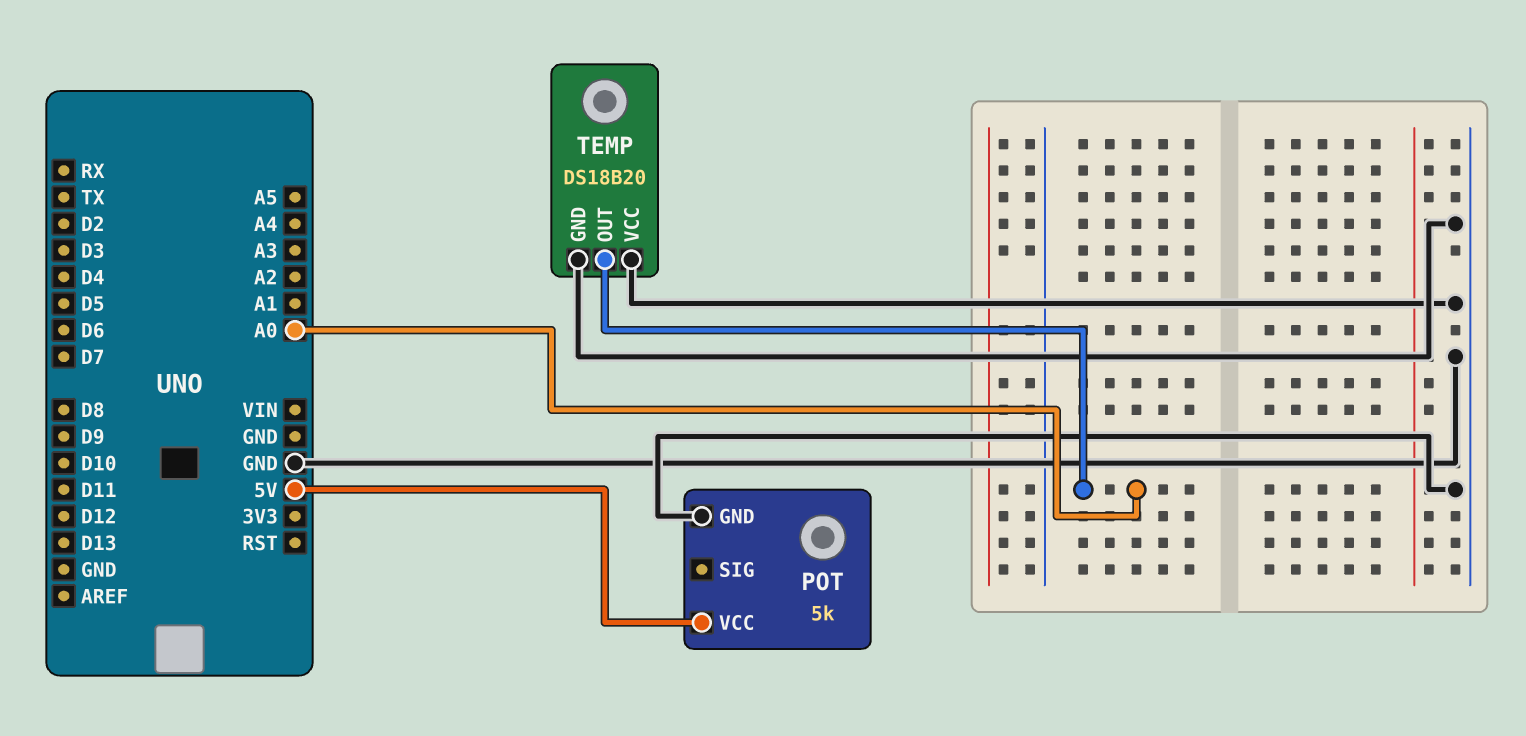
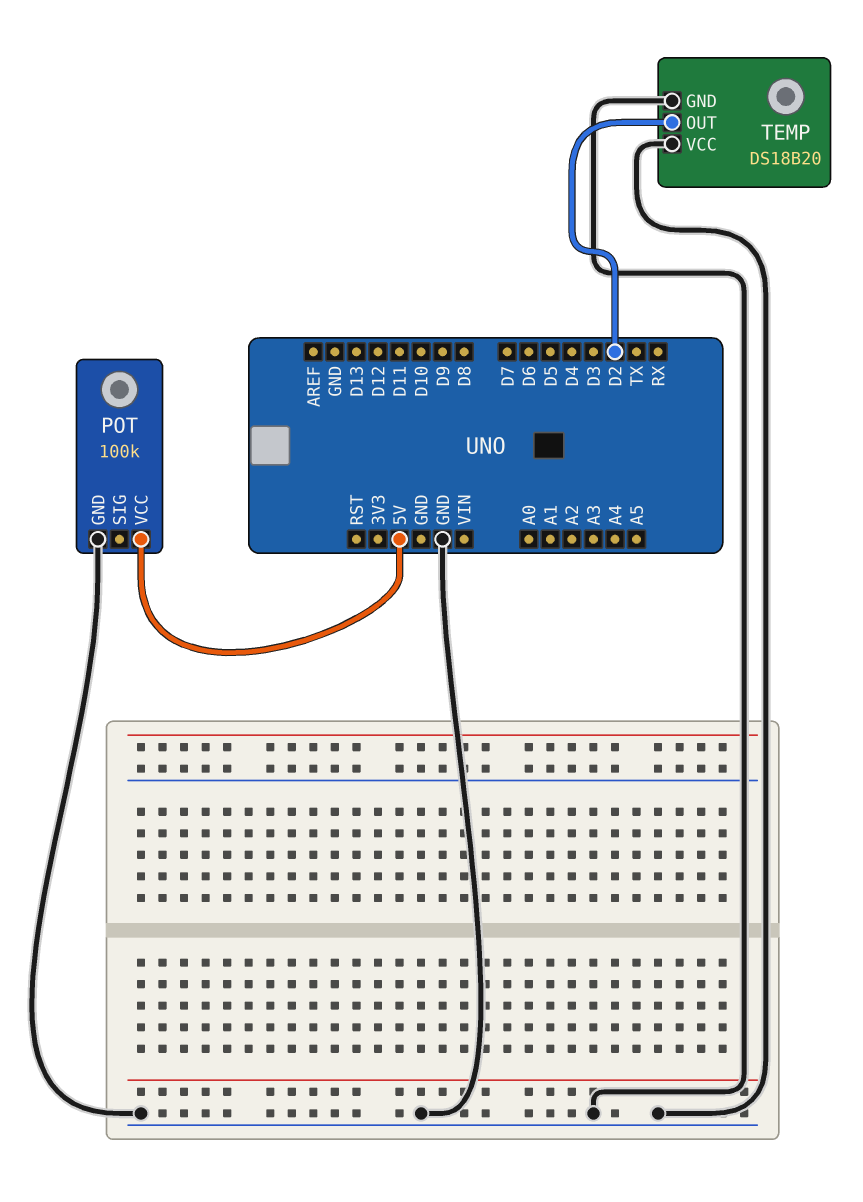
POT: 5k -> 100k
TEMP pin OUT: A0 -> D2

